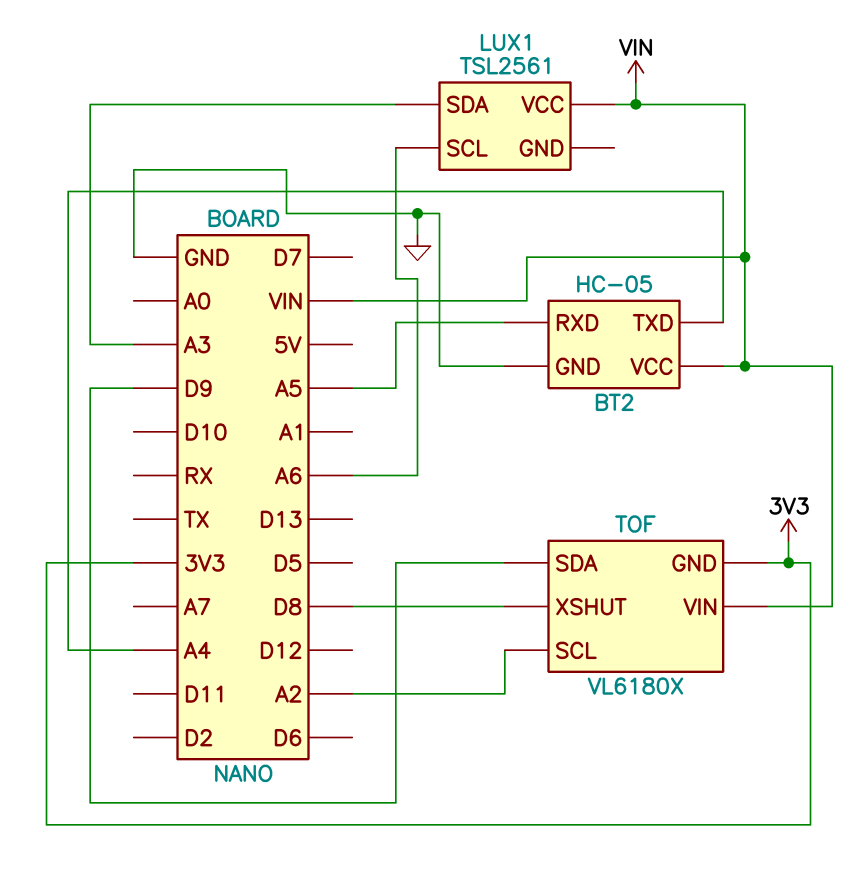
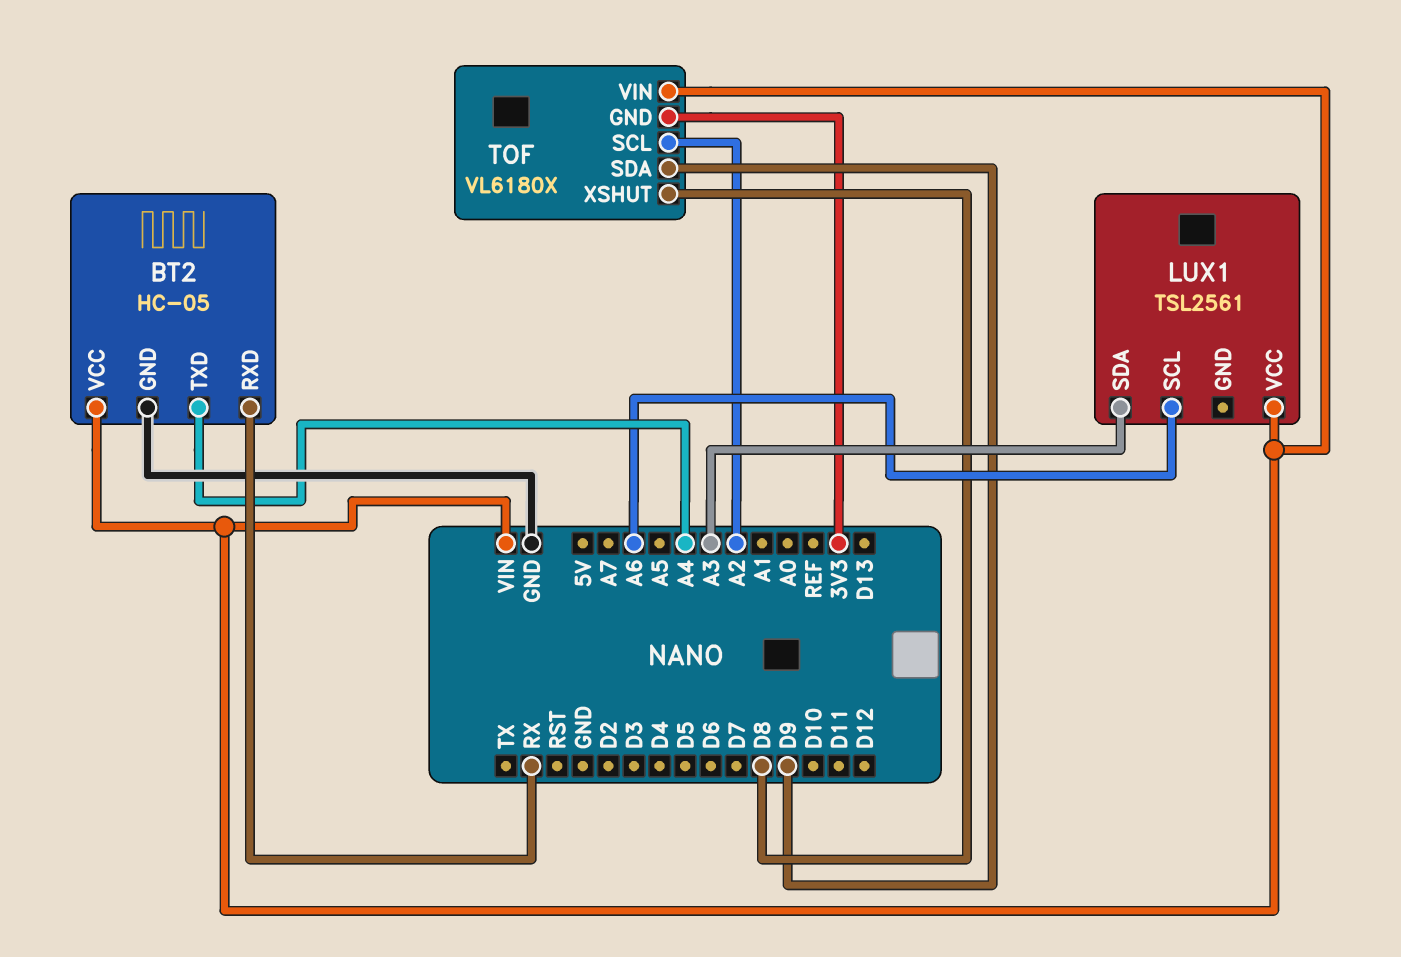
BT2 pin RXD: A5 -> RX

